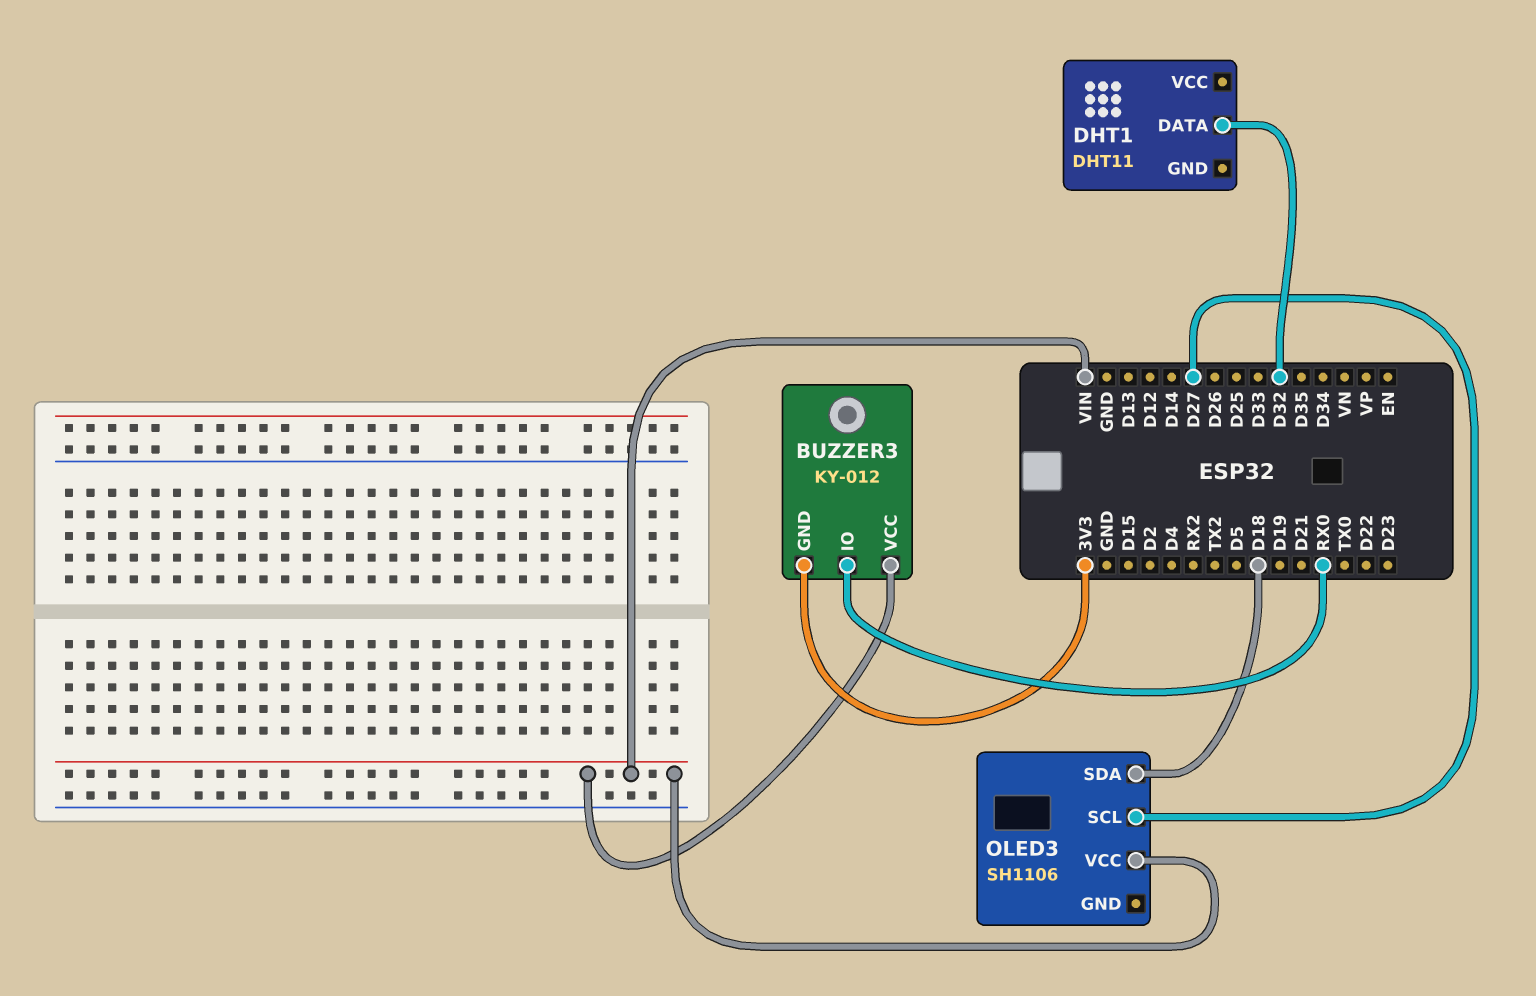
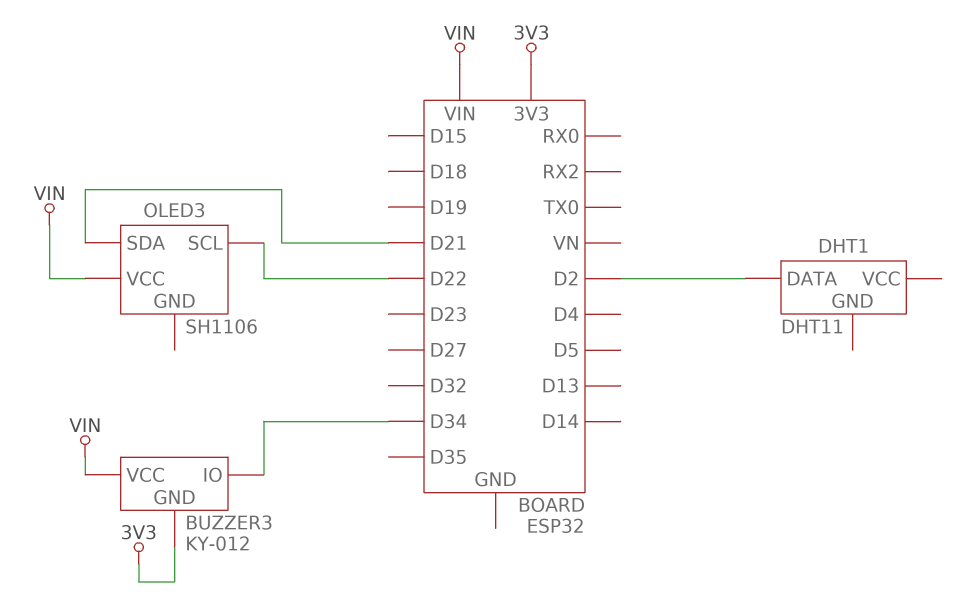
BUZZER3 pin IO: RX0 -> D34
DHT1 pin DATA: D32 -> D2
OLED3 pin SCL: D27 -> D22
OLED3 pin SDA: D18 -> D21

